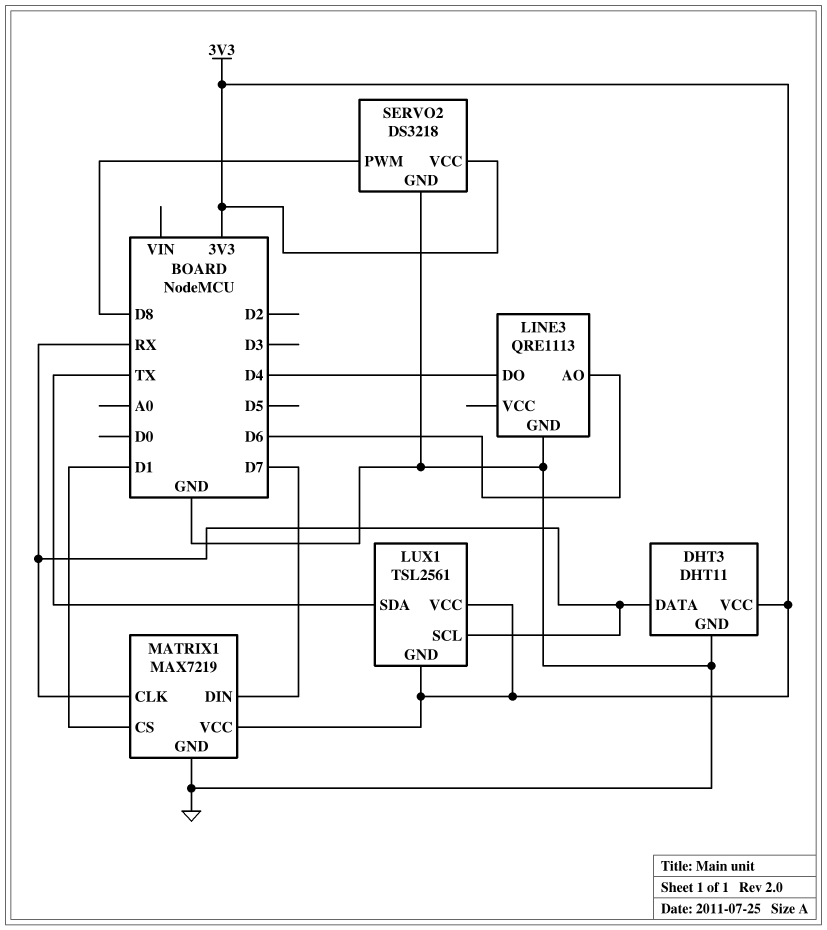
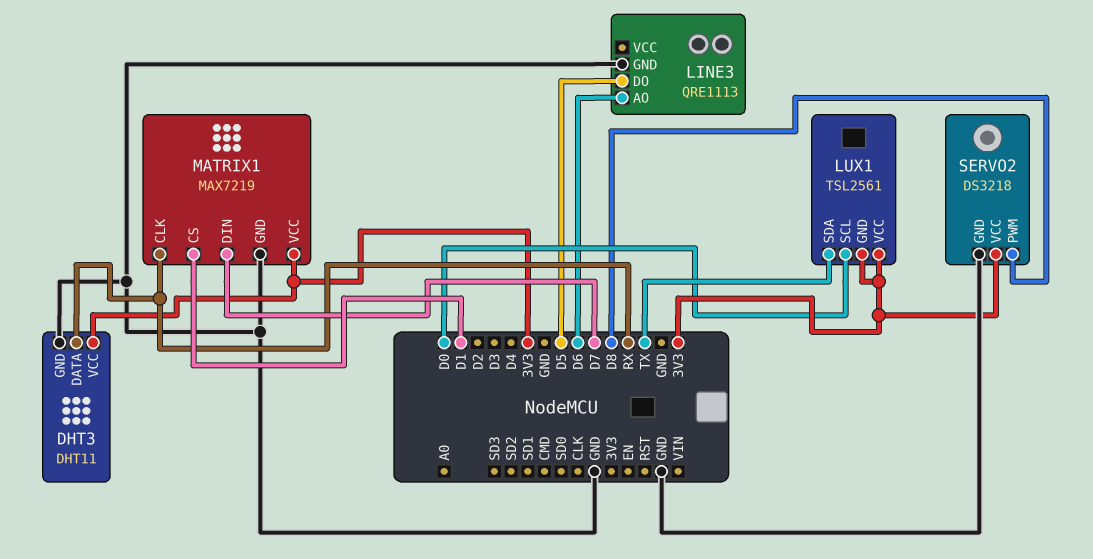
LINE3 pin DO: D4 -> D5
LUX1 pin SCL: RX -> D0

